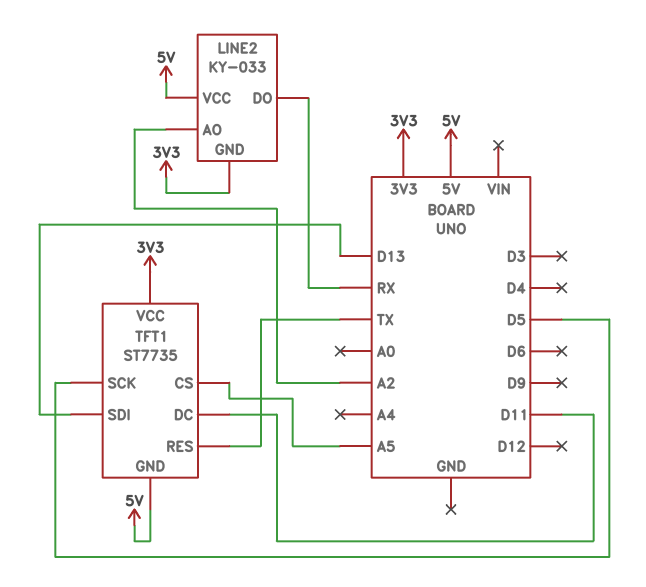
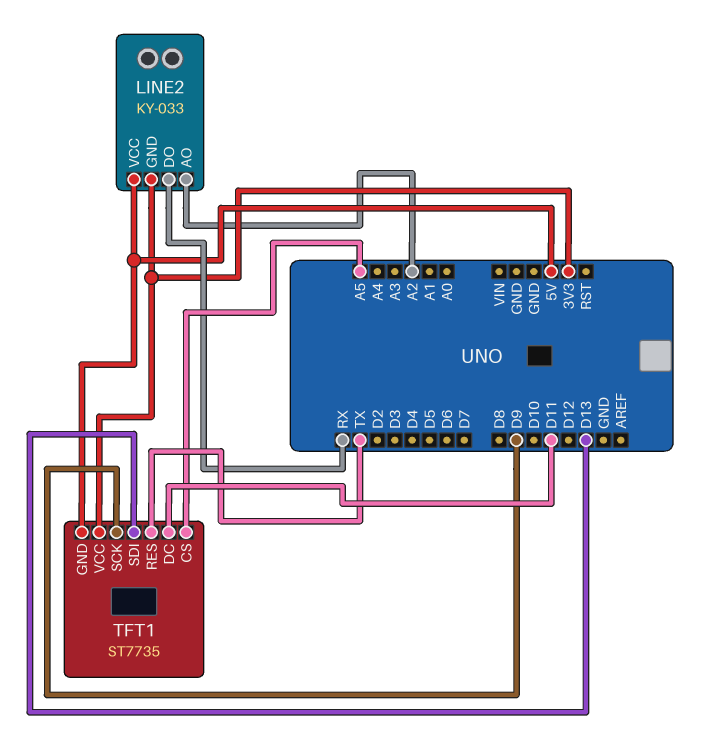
TFT1 pin SCK: D5 -> D9

